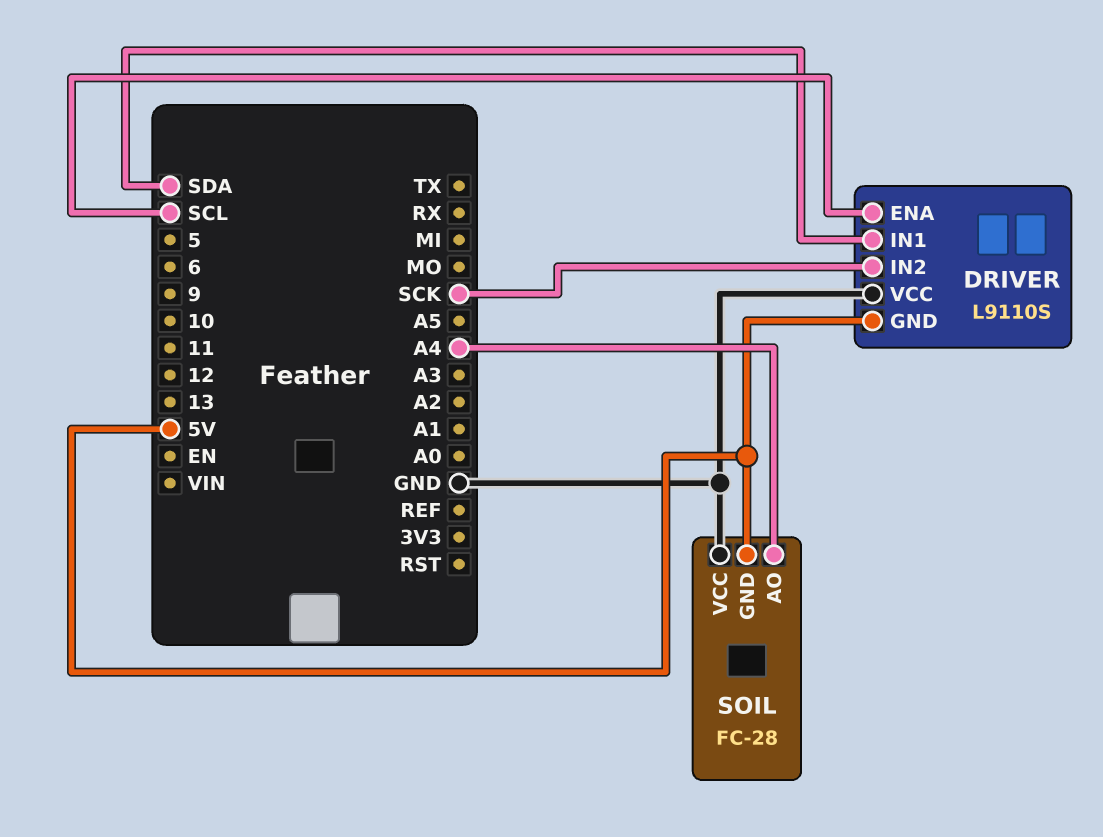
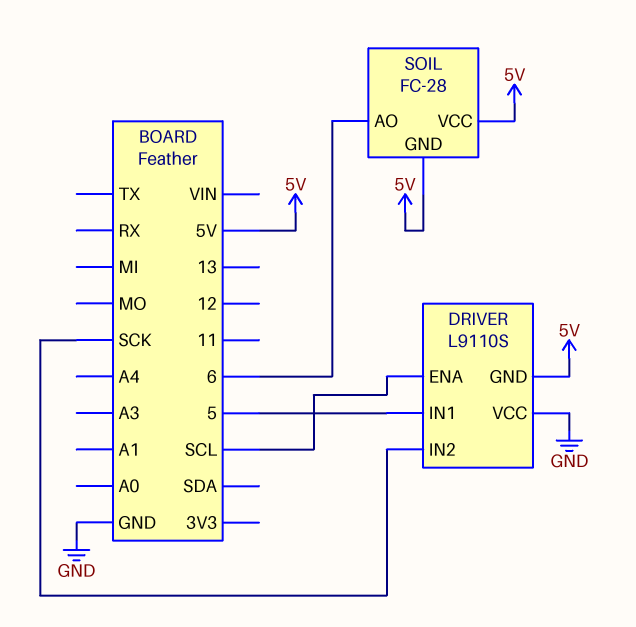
DRIVER pin IN1: SDA -> 5
SOIL pin AO: A4 -> 6
SOIL pin VCC: GND -> 5V

